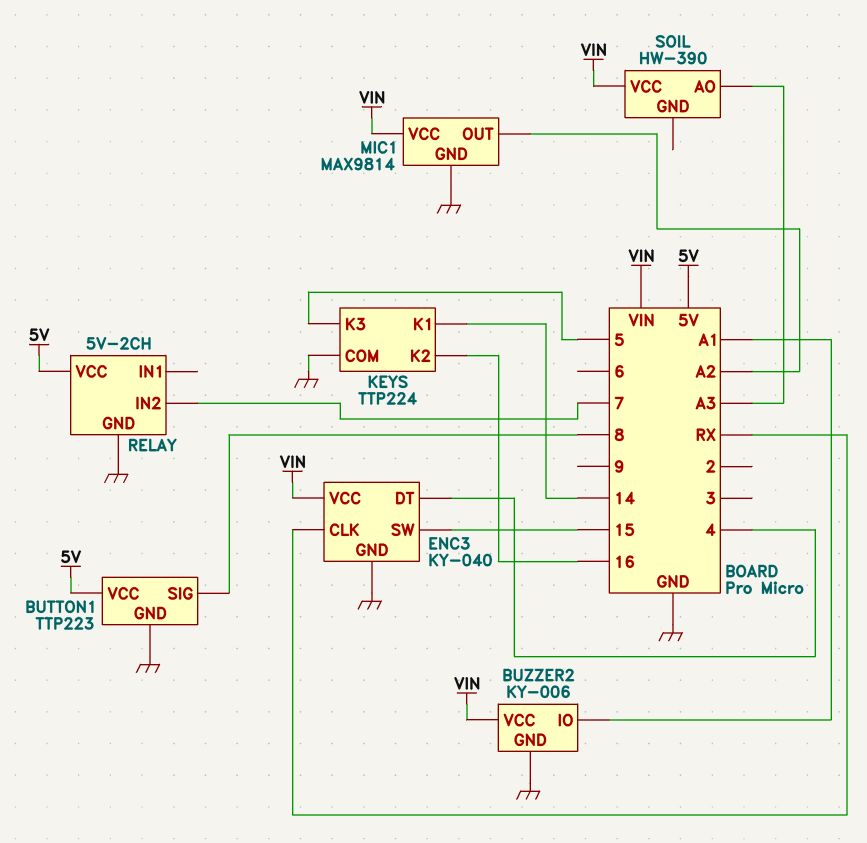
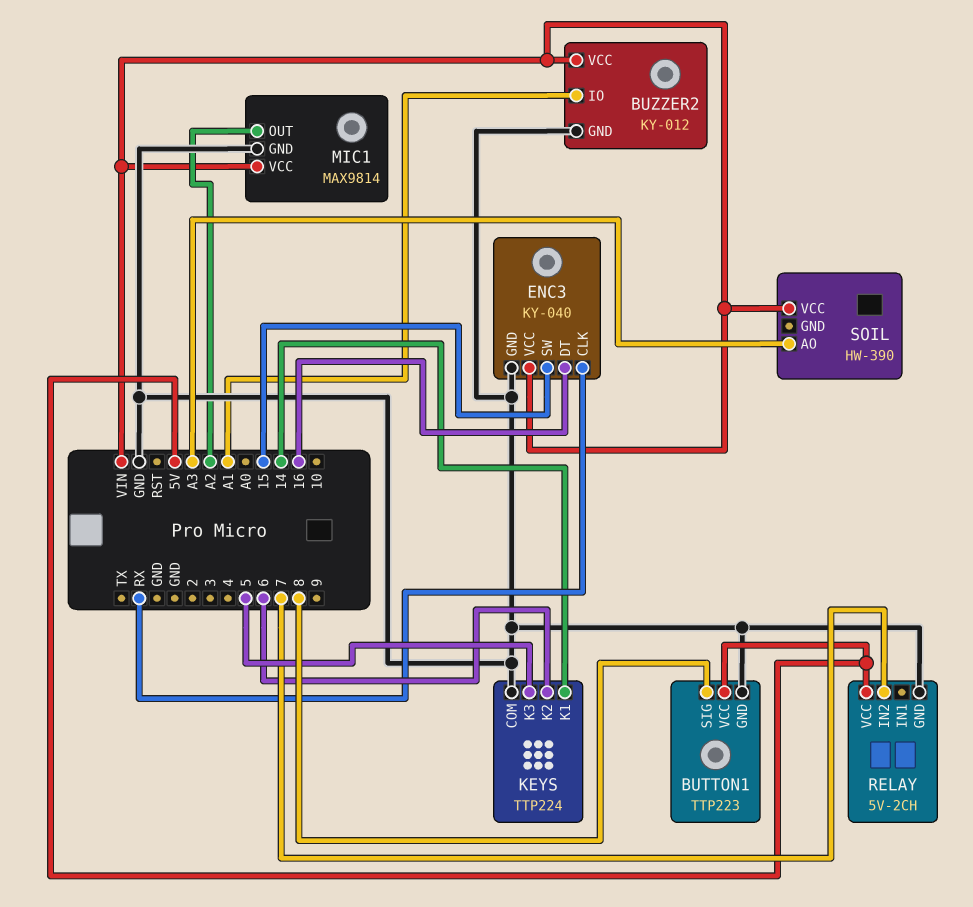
BUZZER2: KY-006 -> KY-012
ENC3 pin DT: 4 -> 16
KEYS pin K2: 16 -> 6

